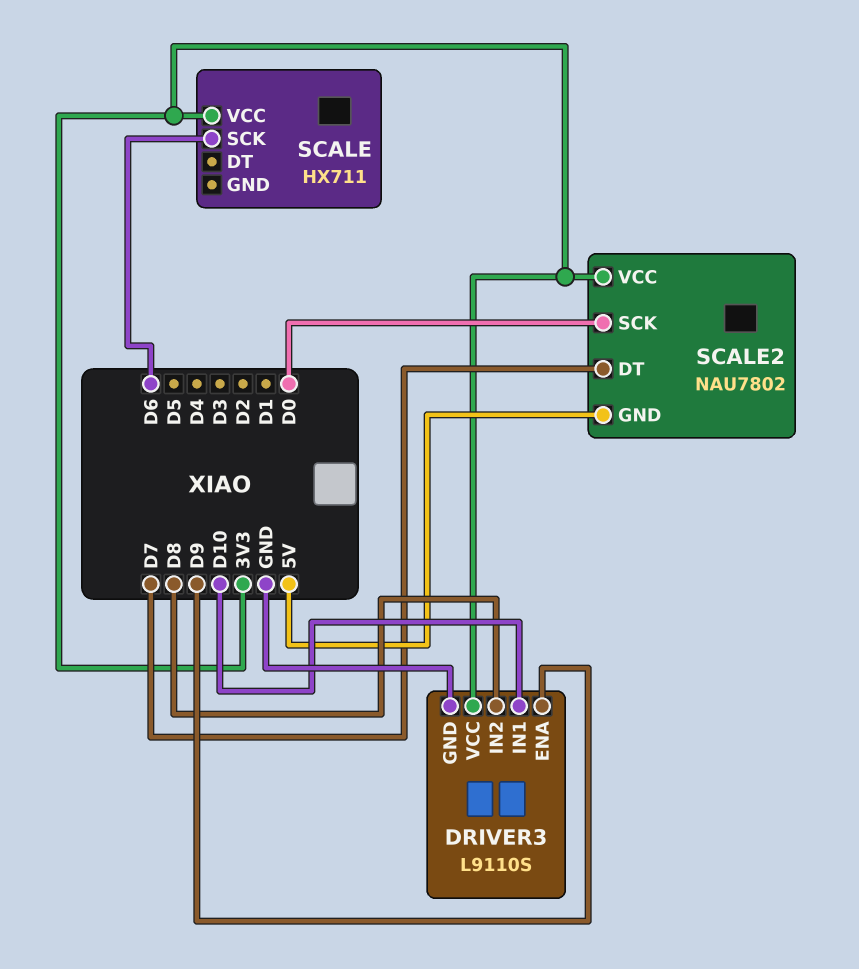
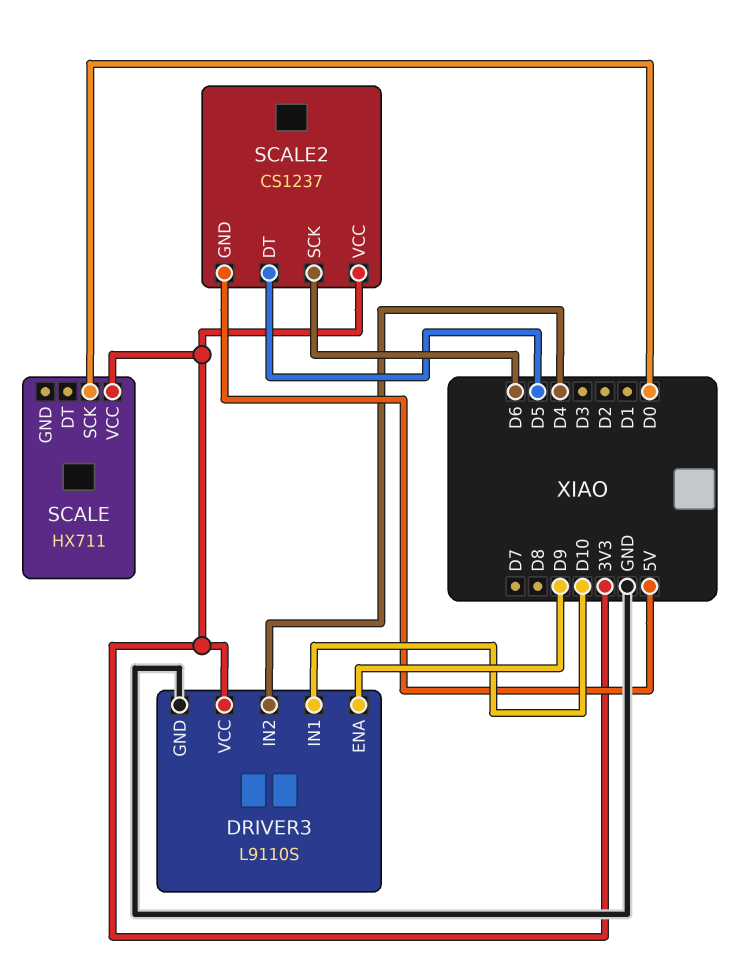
DRIVER3 pin IN2: D8 -> D4
SCALE pin SCK: D6 -> D0
SCALE2: NAU7802 -> CS1237
SCALE2 pin DT: D7 -> D5
SCALE2 pin SCK: D0 -> D6

